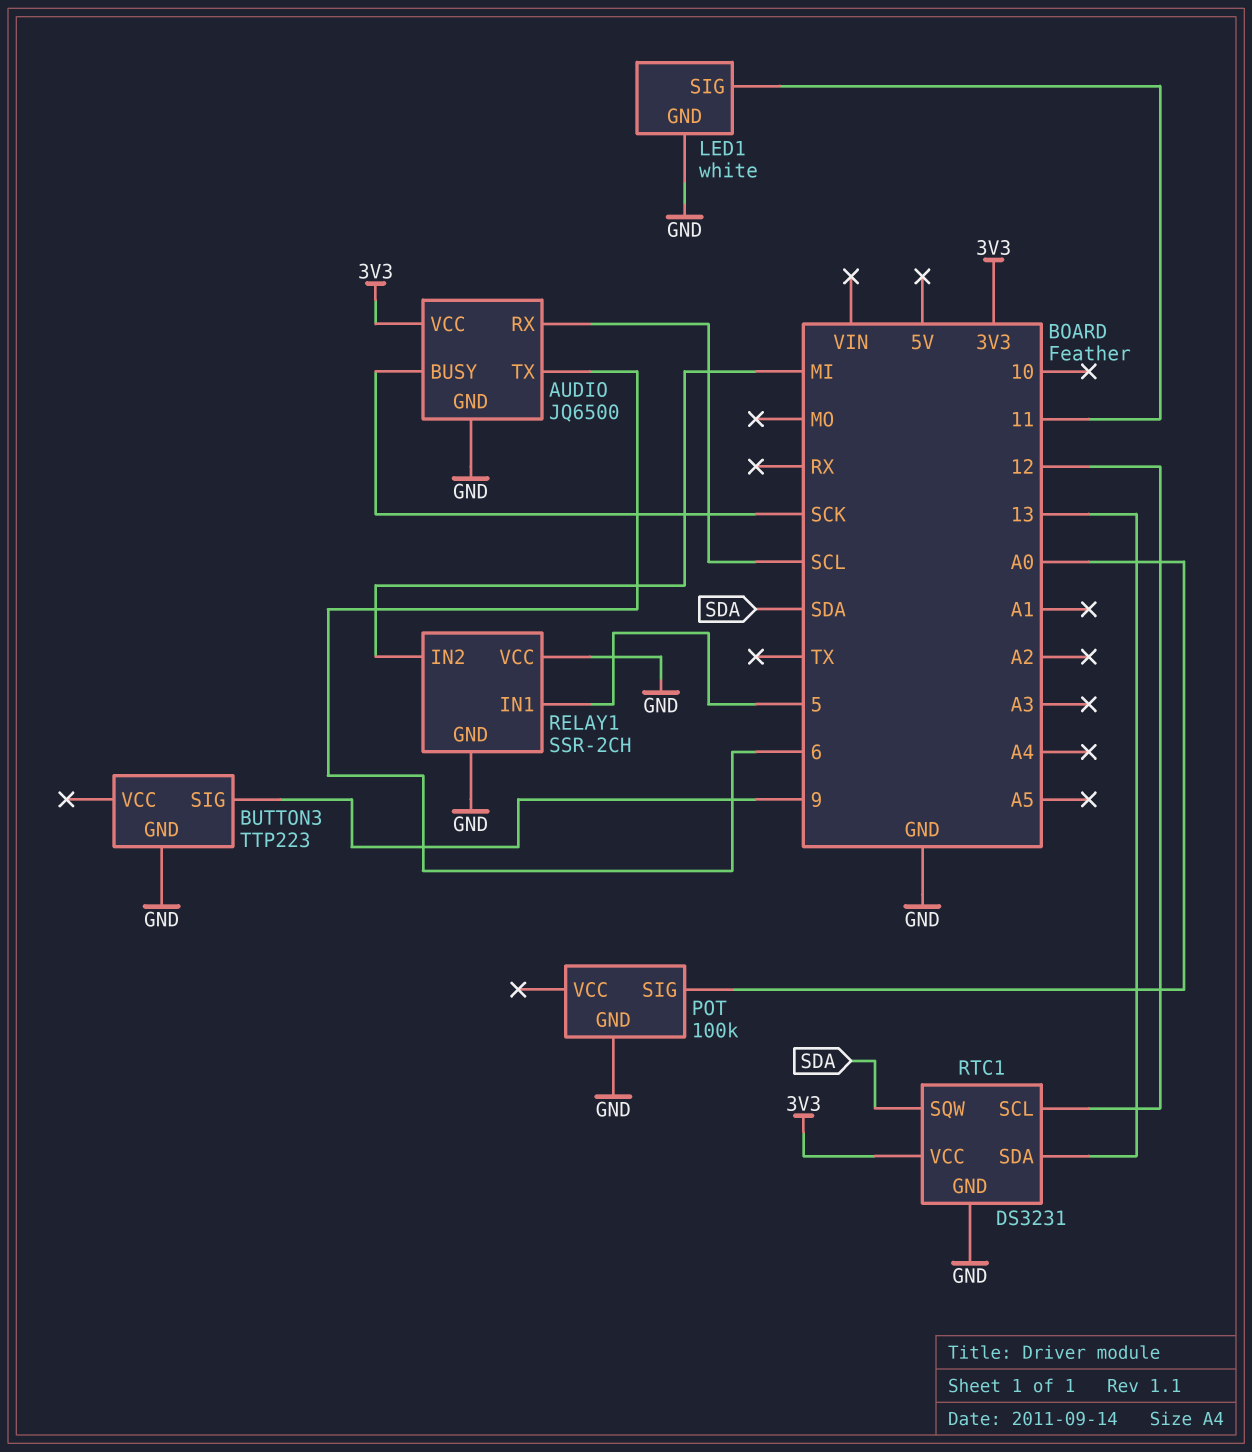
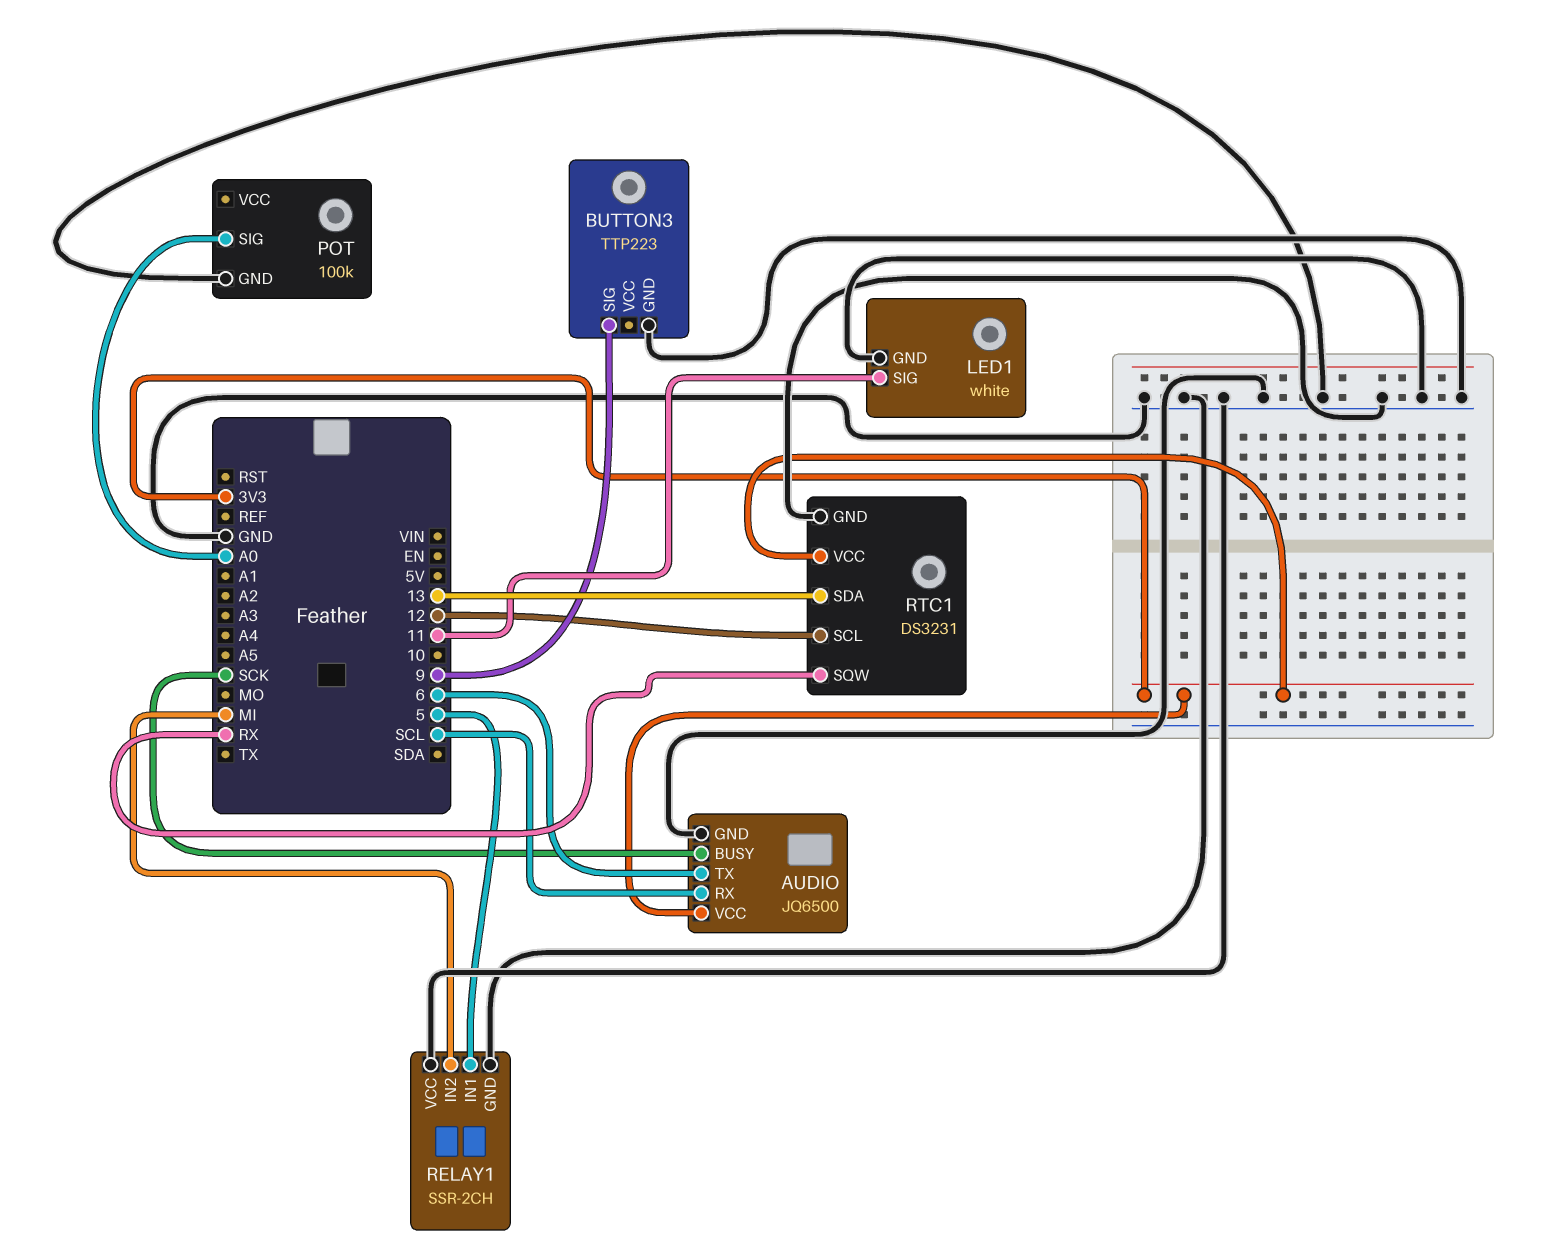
RTC1 pin SQW: SDA -> RX

